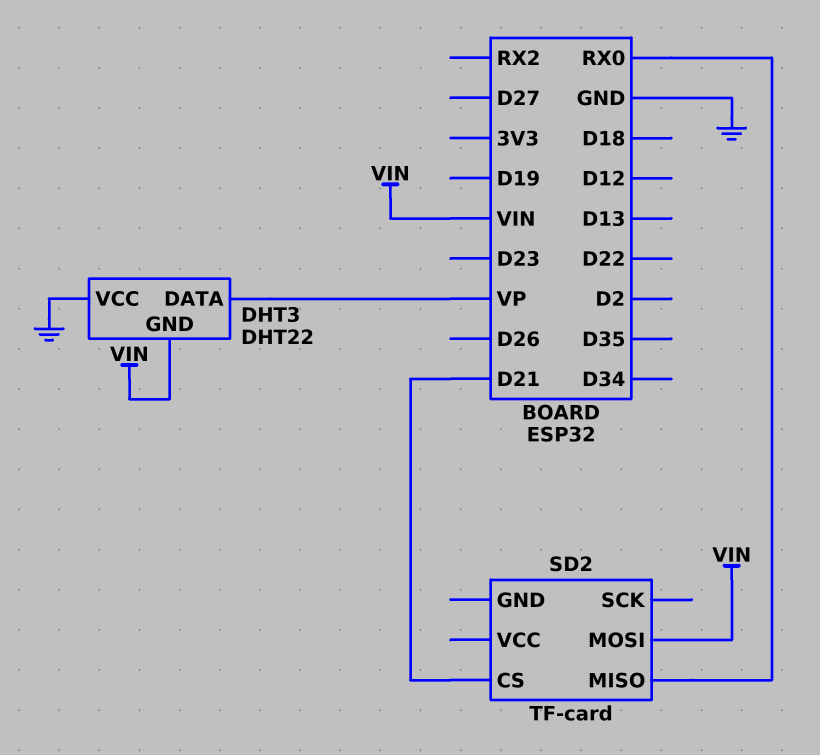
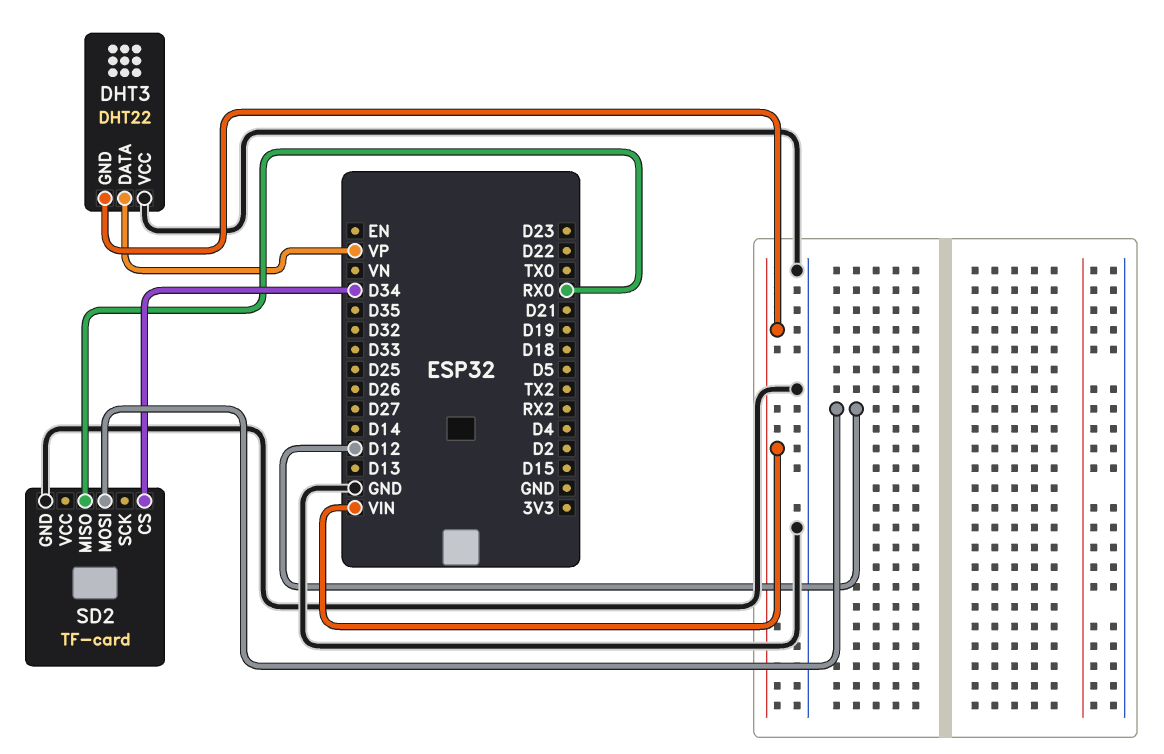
SD2 pin CS: D21 -> D34
SD2 pin GND: none -> GND
SD2 pin MOSI: VIN -> D12

